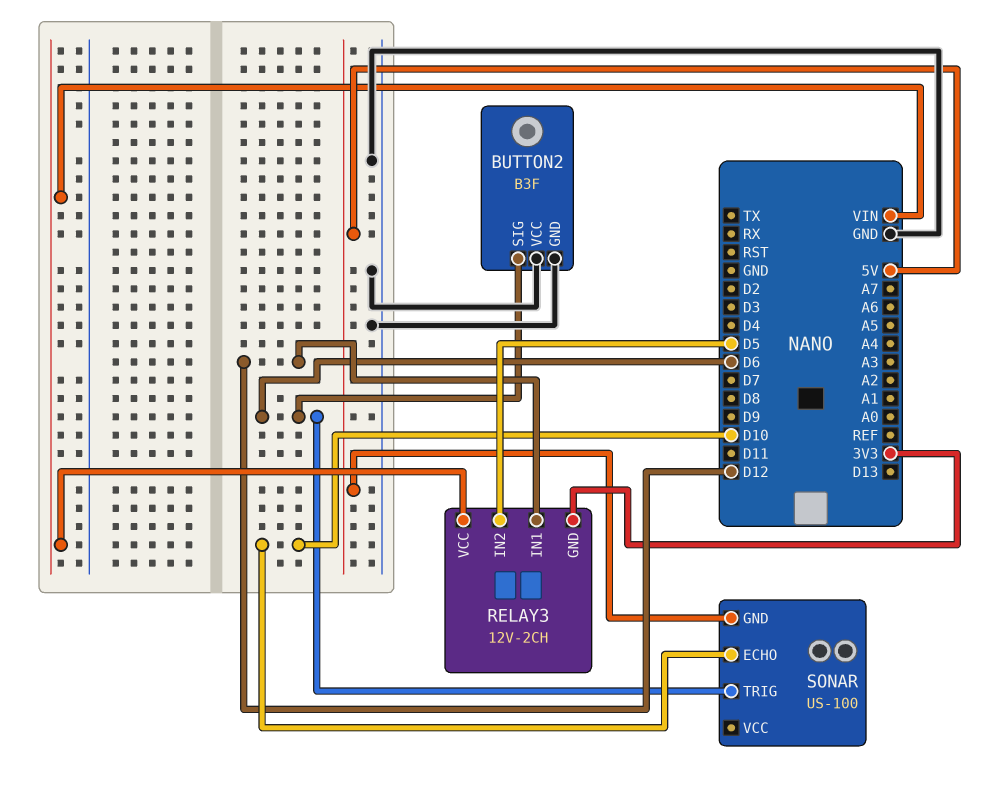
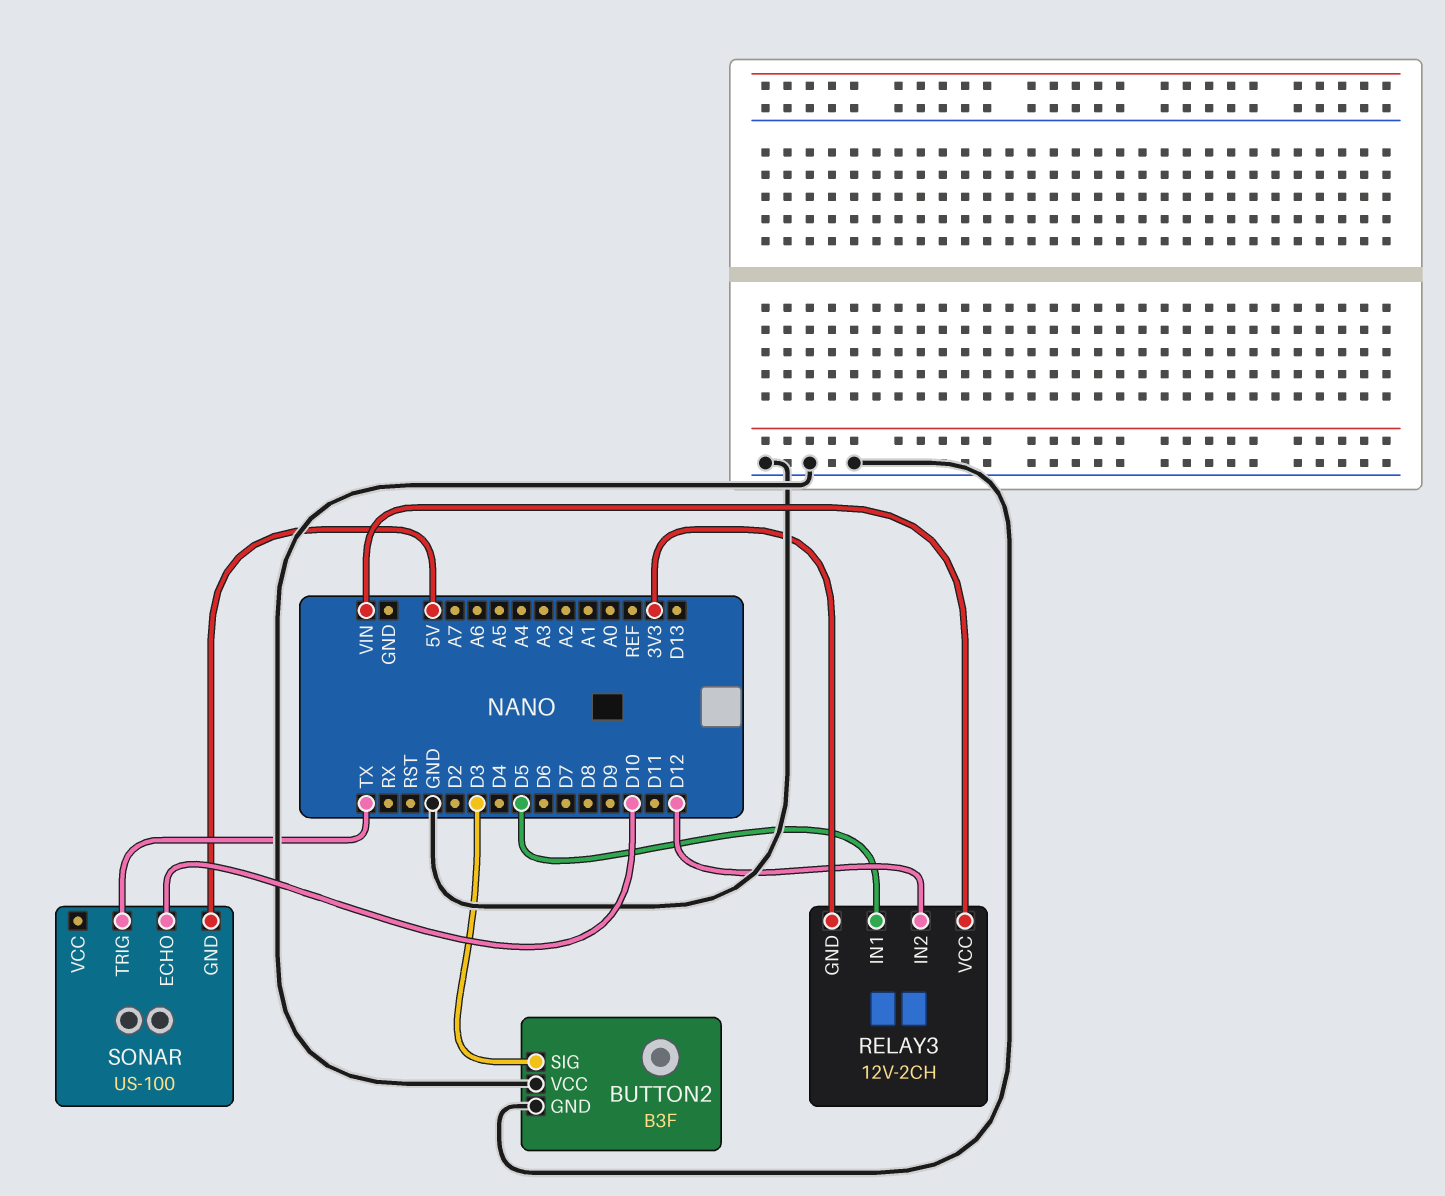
BUTTON2 pin SIG: D6 -> D3
RELAY3 pin IN1: D12 -> D5
RELAY3 pin IN2: D5 -> D12
SONAR pin TRIG: D6 -> TX

